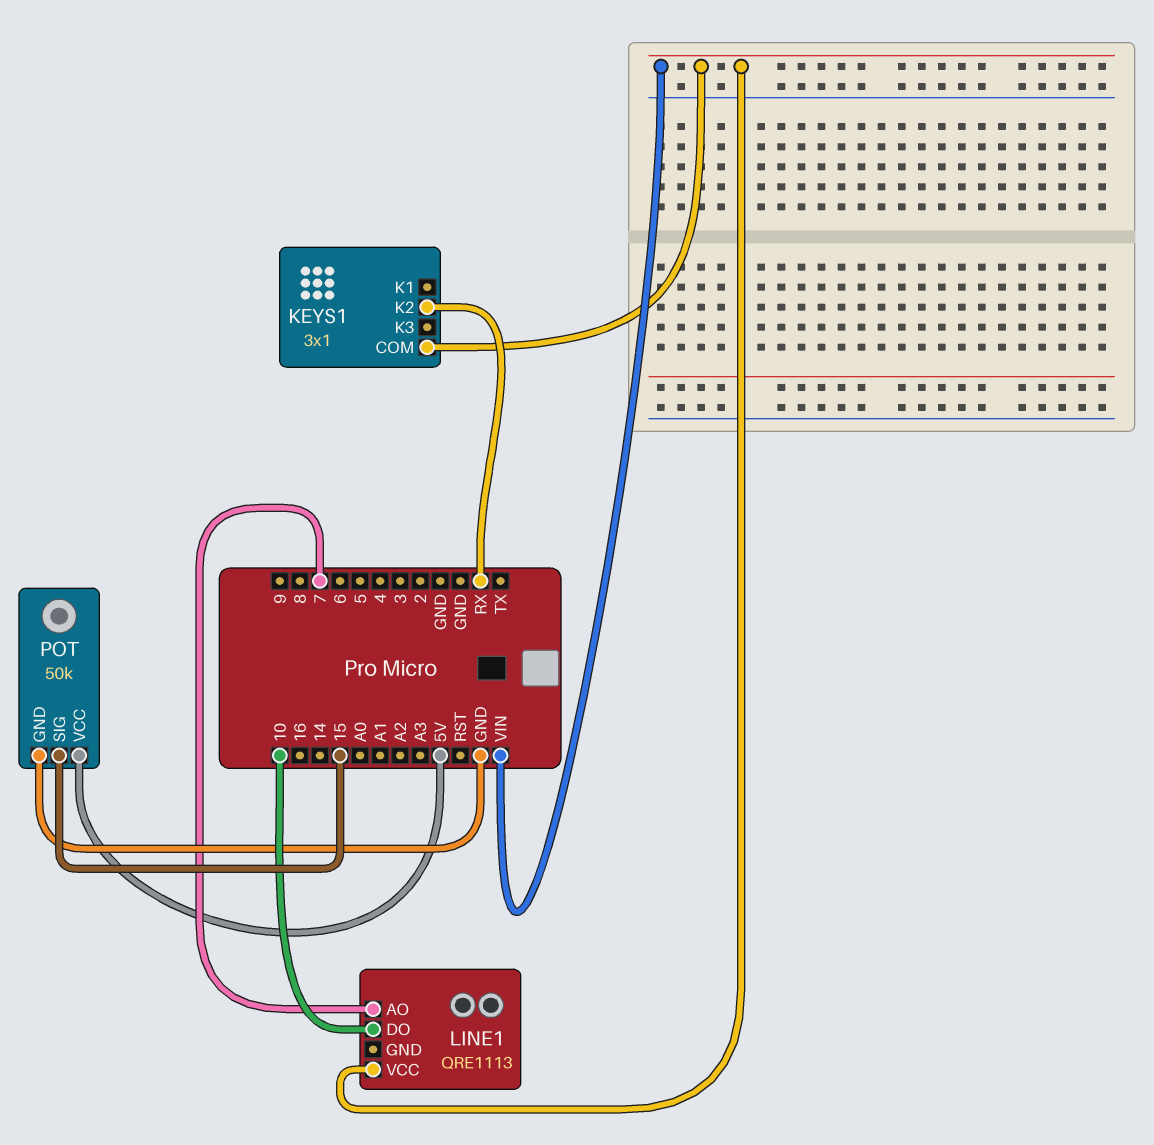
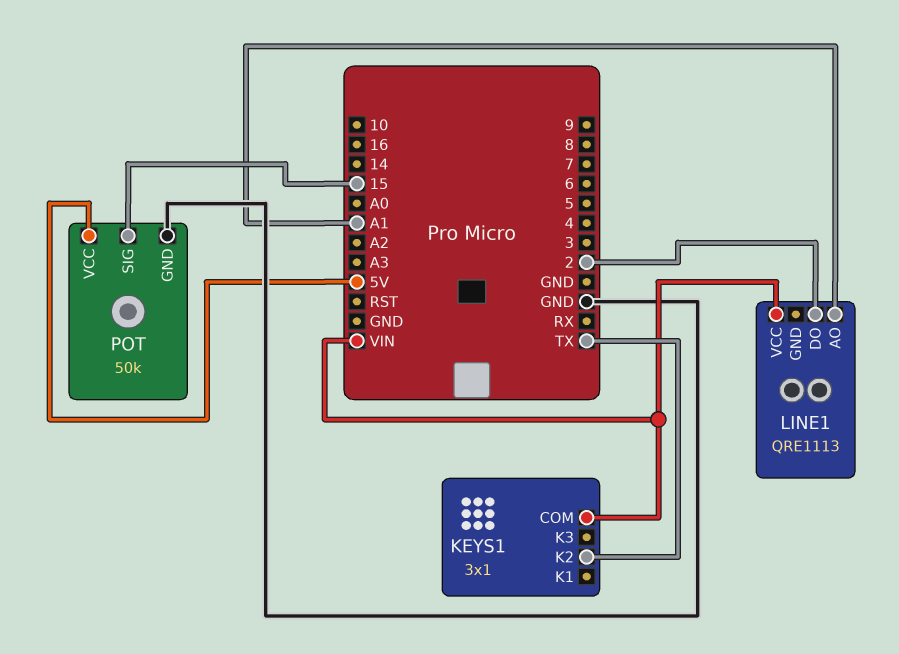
KEYS1 pin K2: RX -> TX
LINE1 pin AO: 7 -> A1
LINE1 pin DO: 10 -> 2

